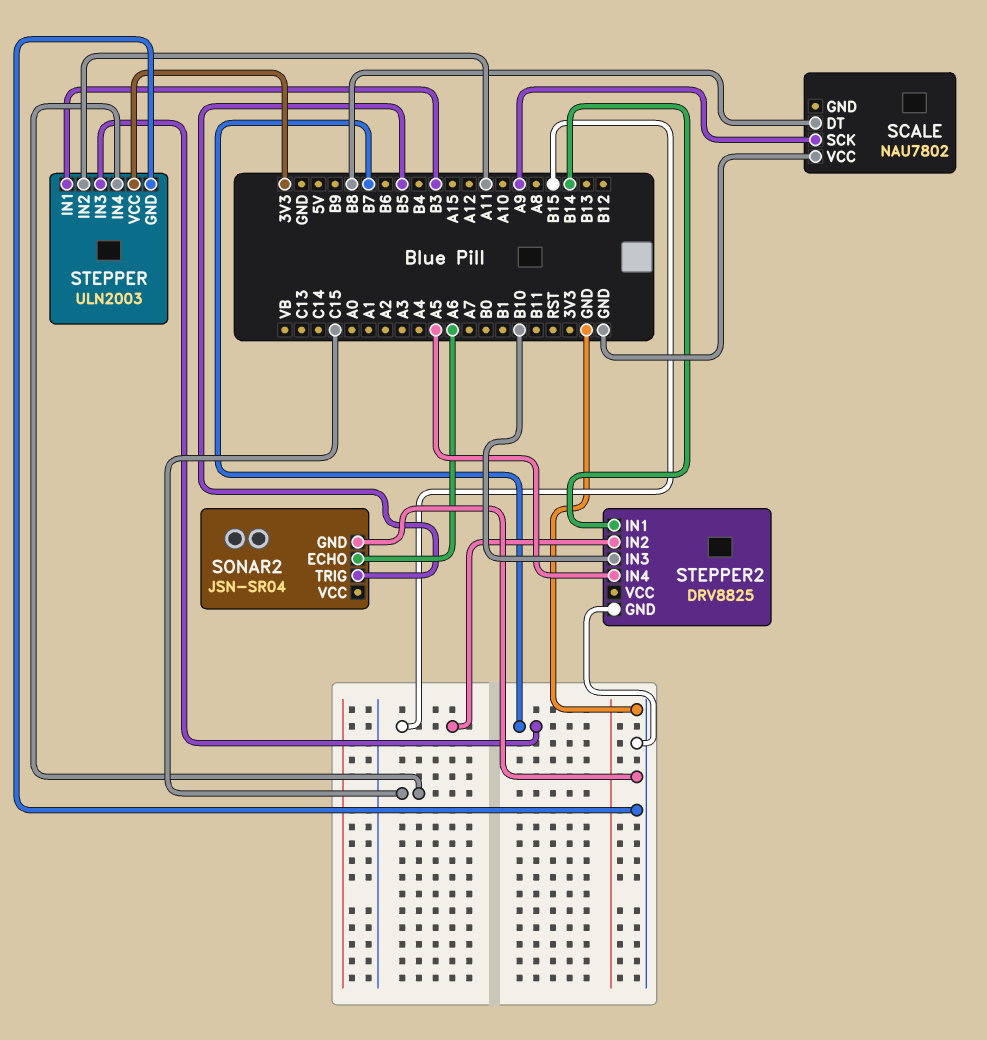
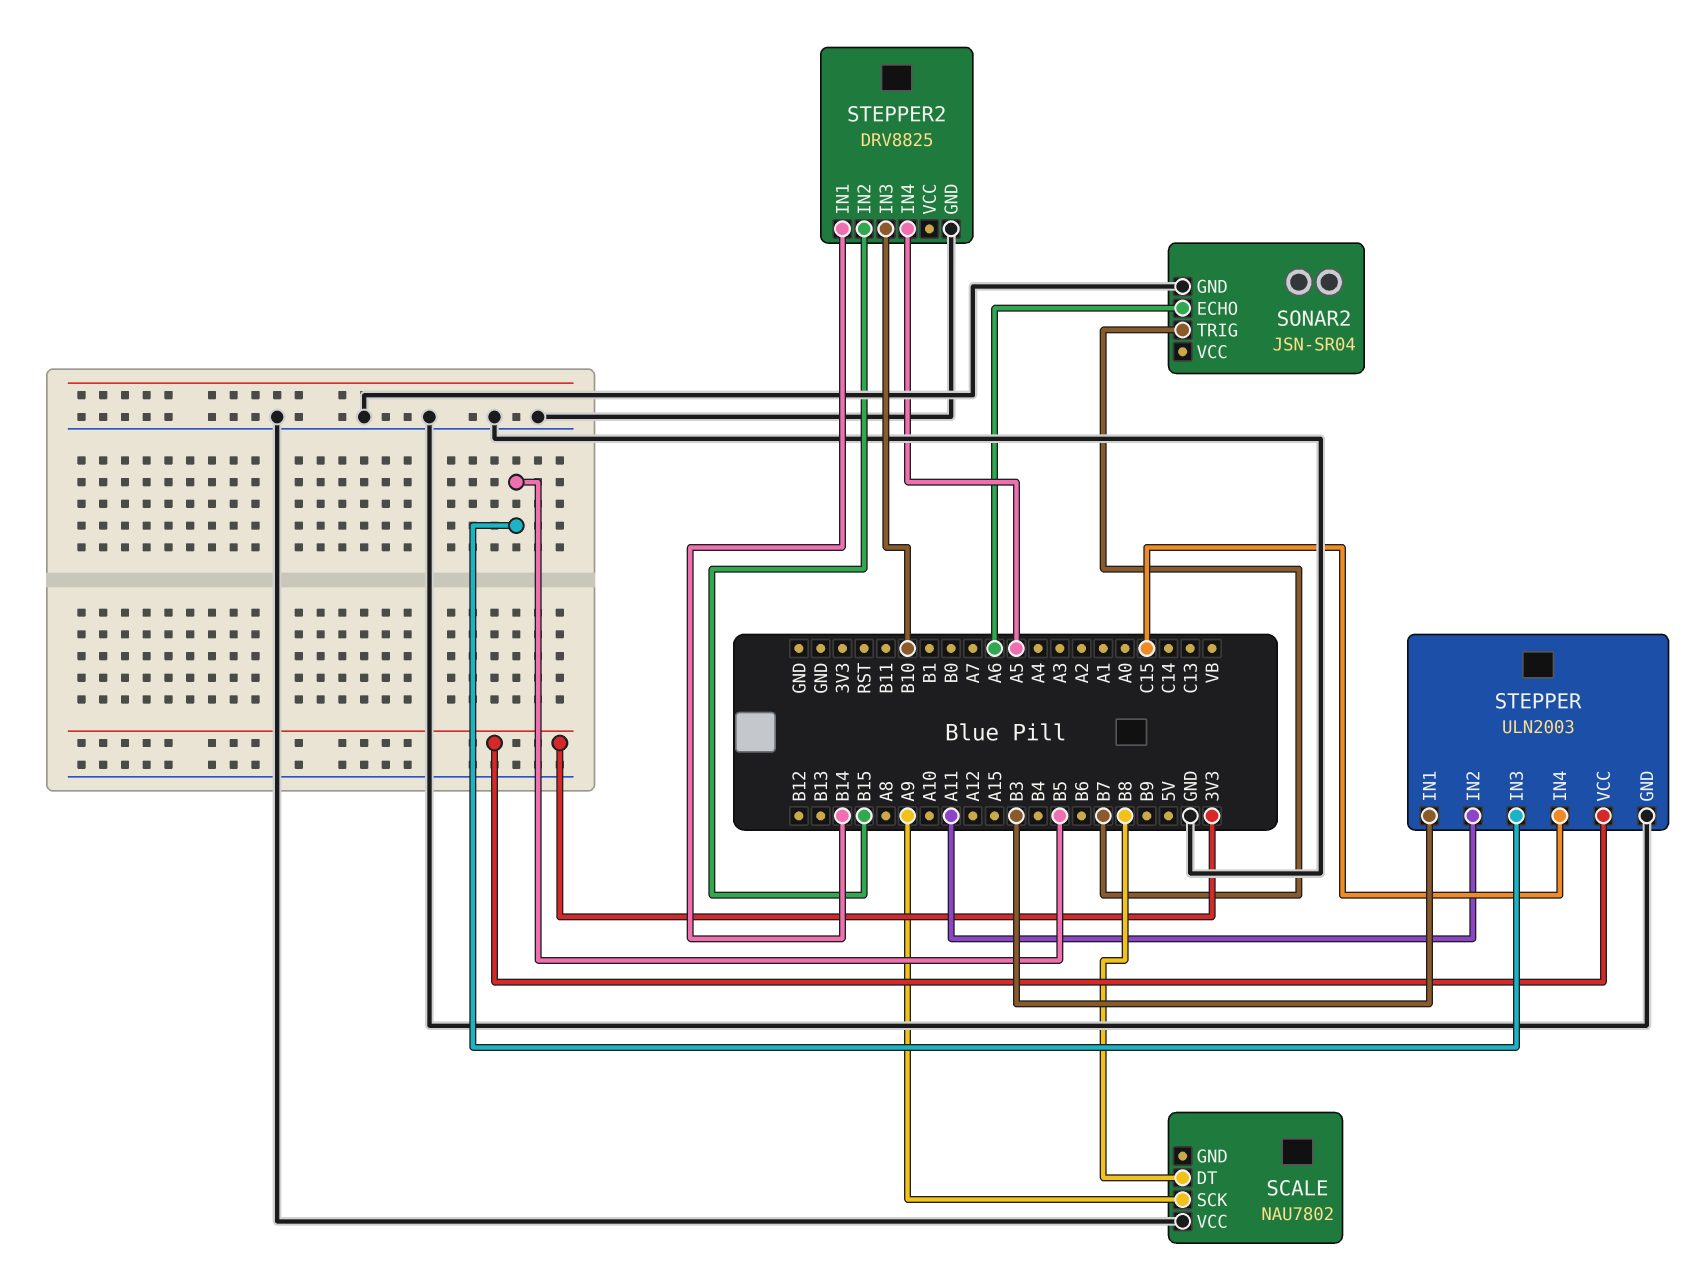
SONAR2 pin TRIG: B5 -> B7
STEPPER pin IN3: B7 -> B5

